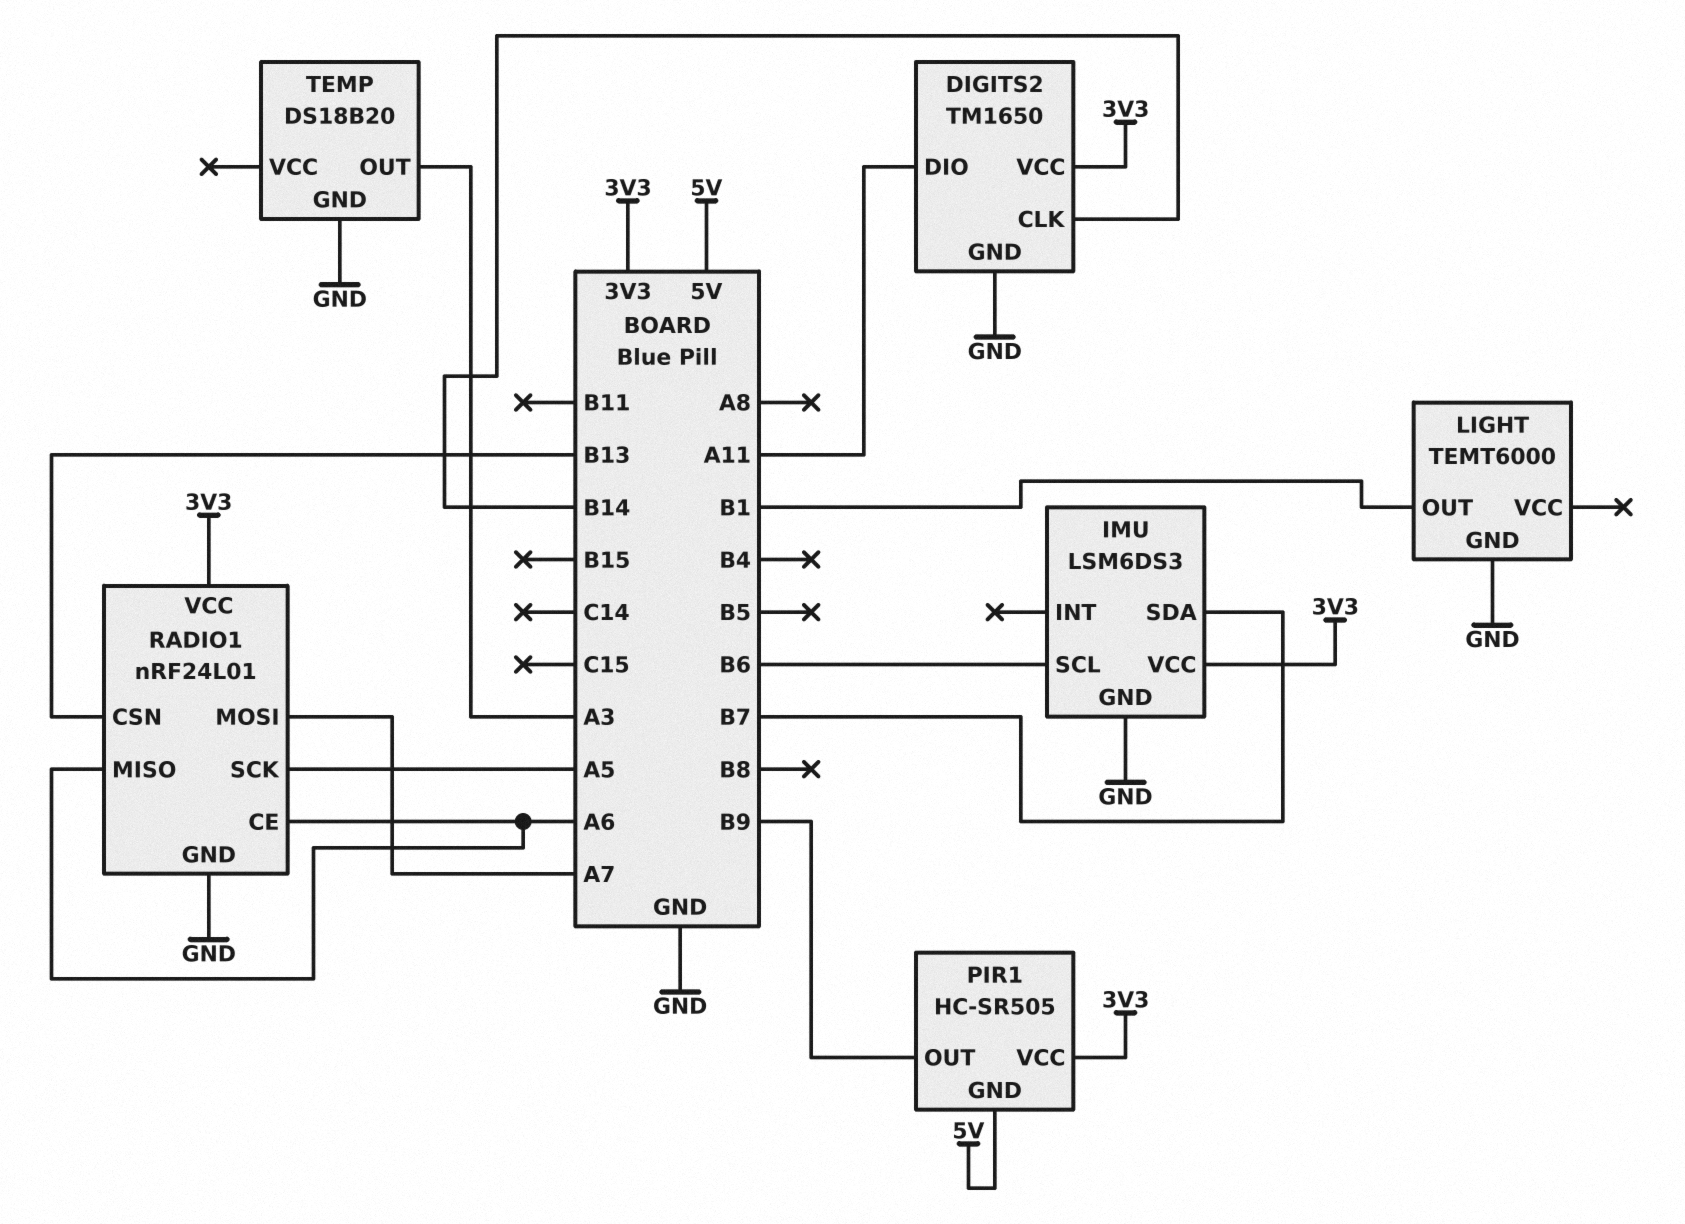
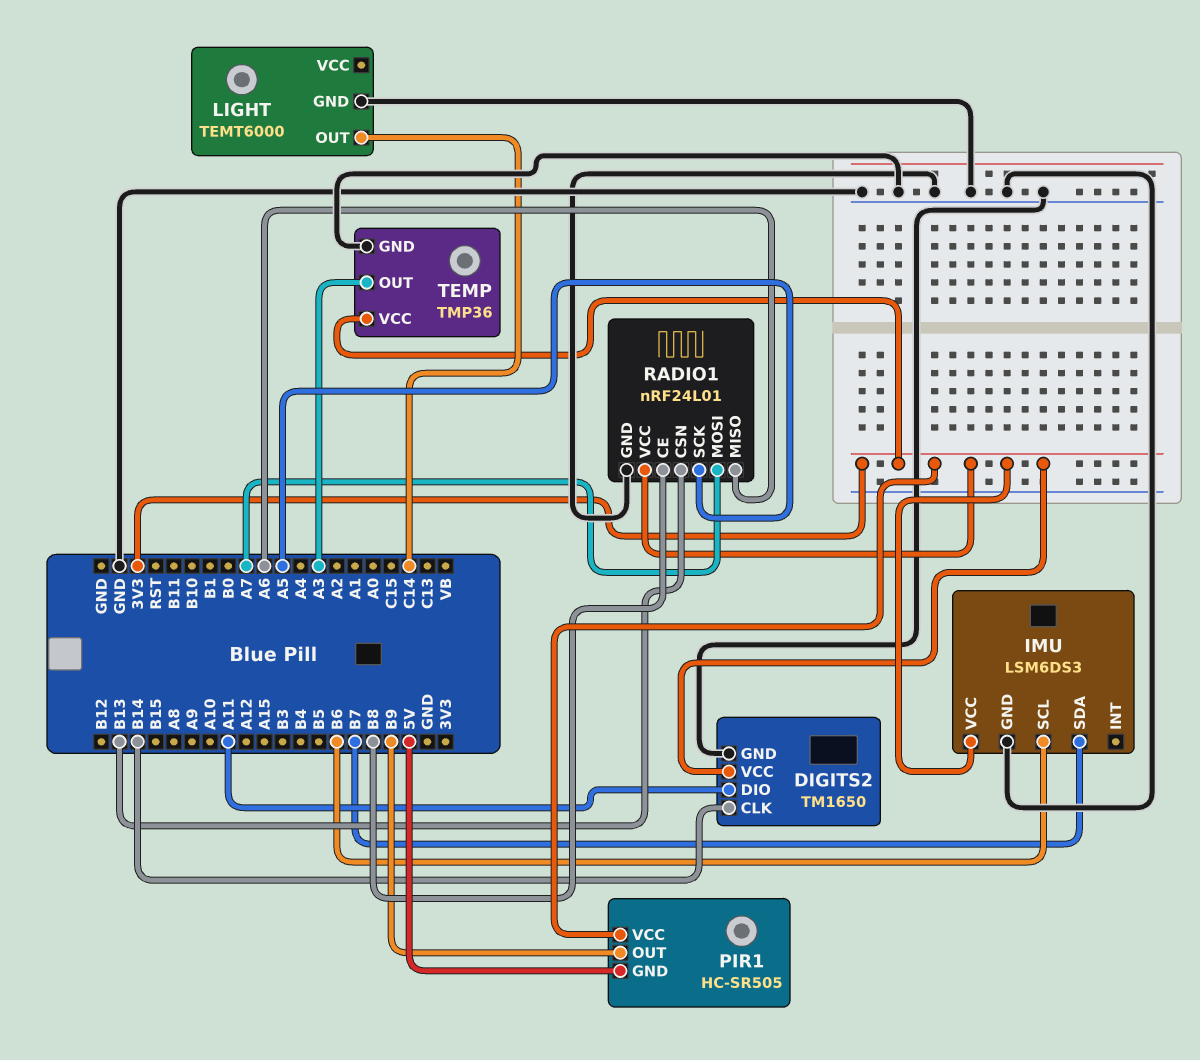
LIGHT pin OUT: B1 -> C14
RADIO1 pin CE: A6 -> B8
TEMP: DS18B20 -> TMP36
TEMP pin VCC: none -> 3V3

